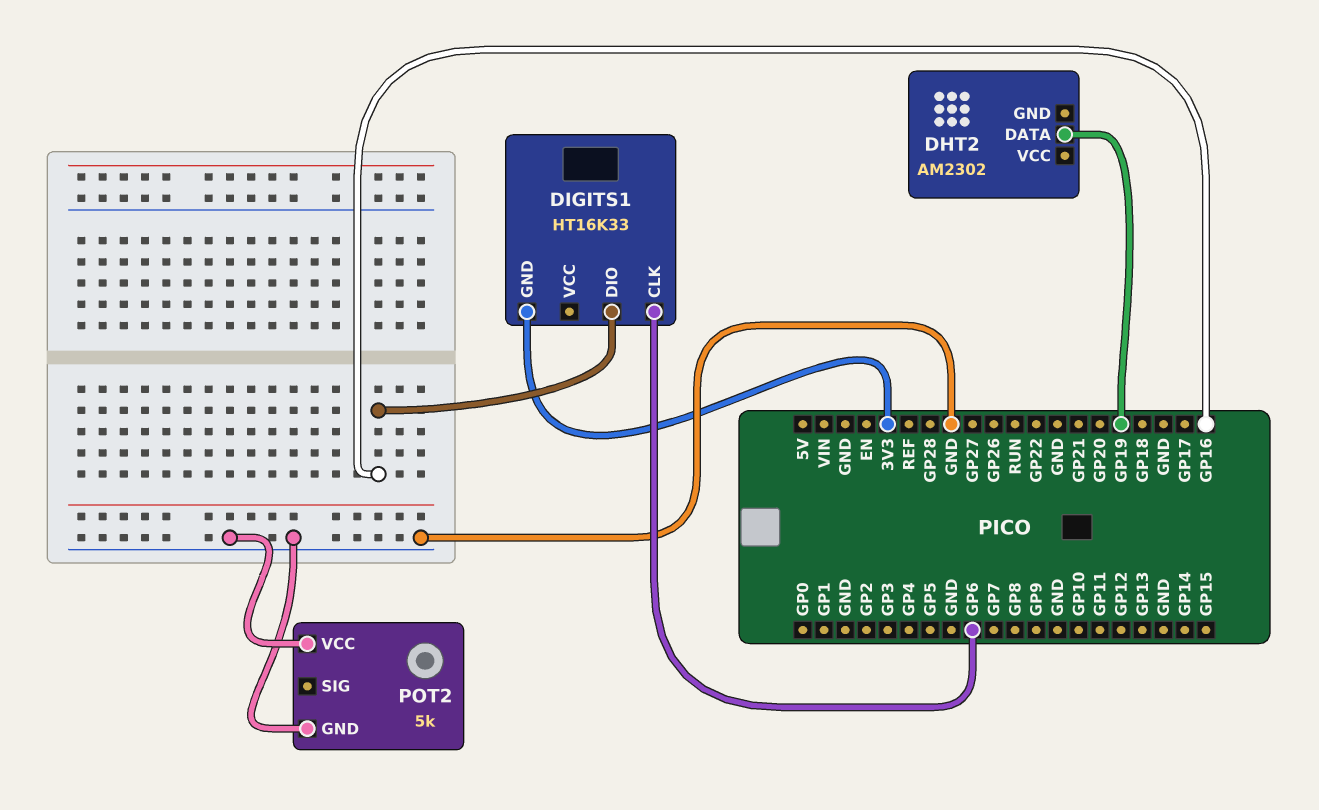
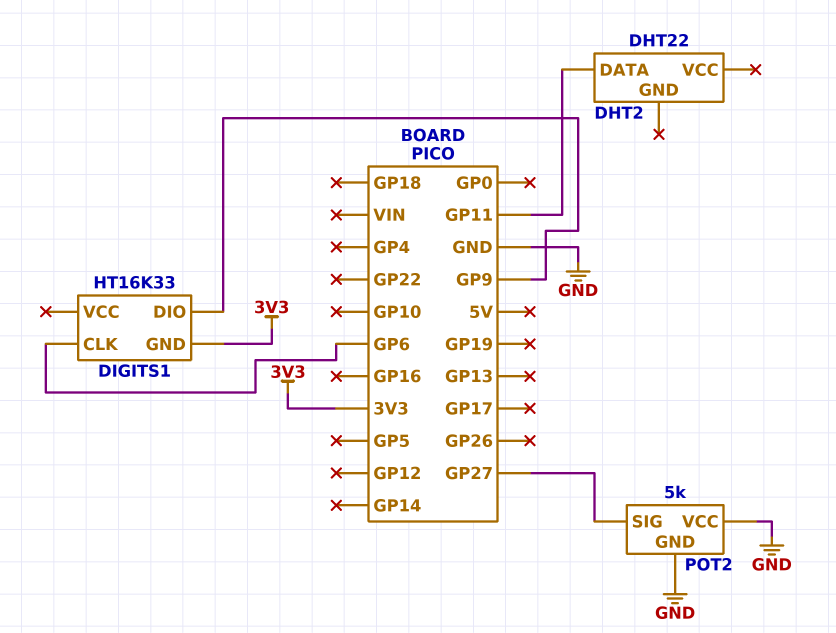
DHT2: AM2302 -> DHT22
DHT2 pin DATA: GP19 -> GP11
DIGITS1 pin DIO: GP16 -> GP9
POT2 pin SIG: none -> GP27

